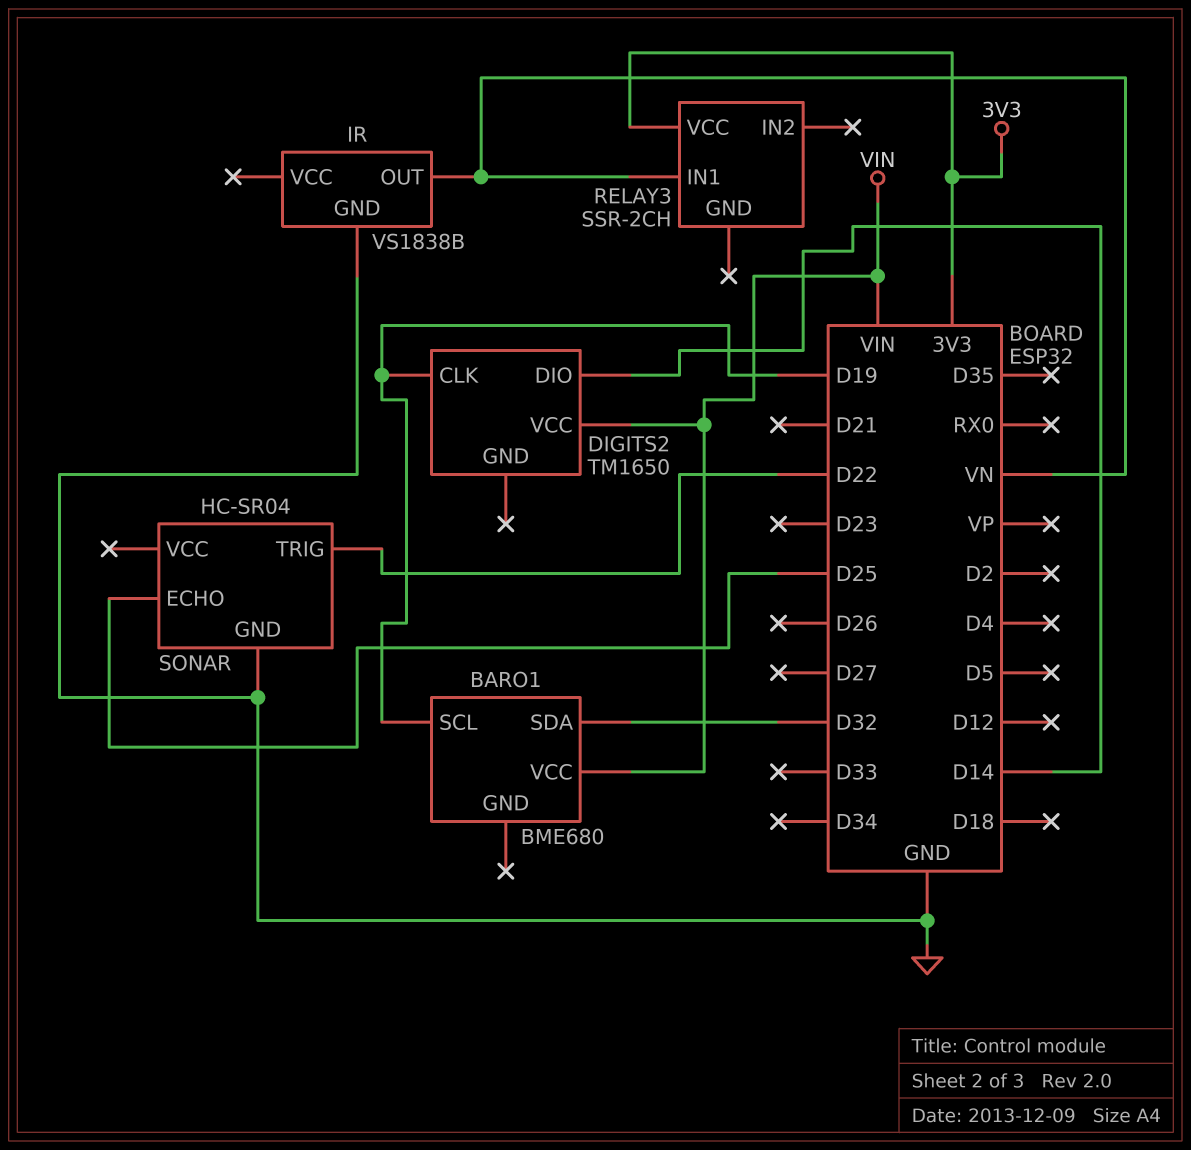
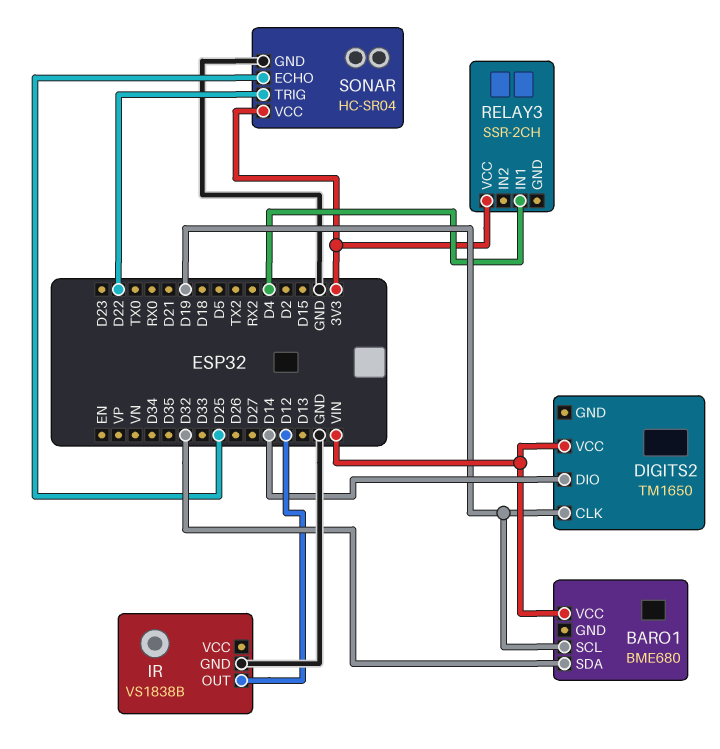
IR pin OUT: VN -> D12
RELAY3 pin IN1: VN -> D4
SONAR pin VCC: none -> 3V3

